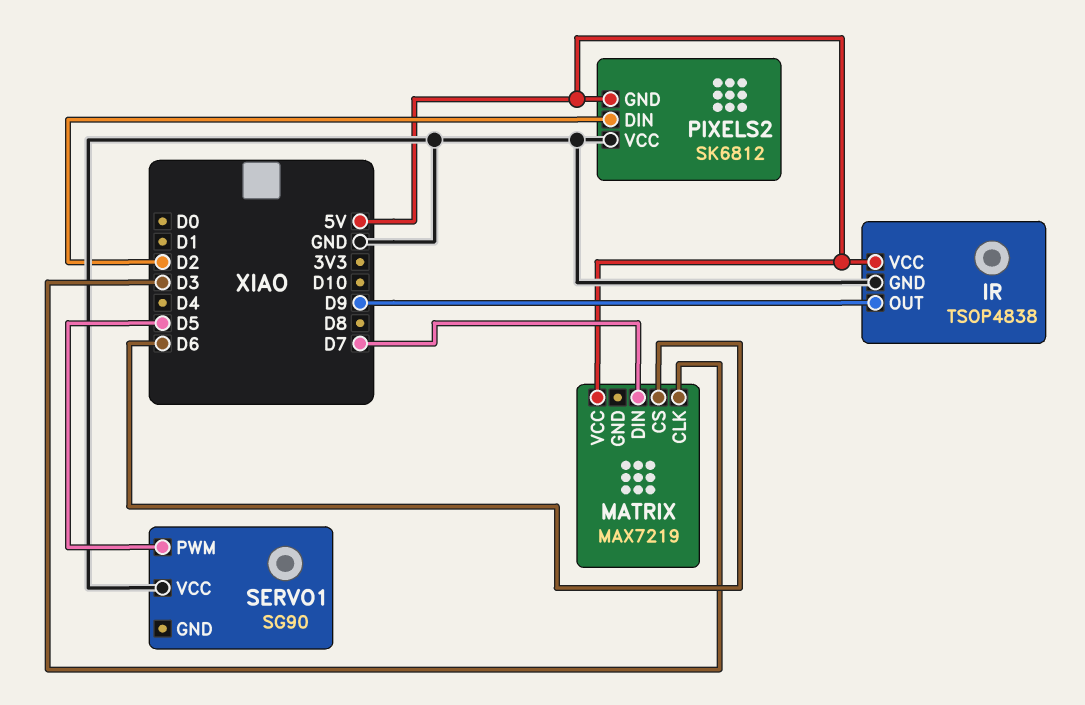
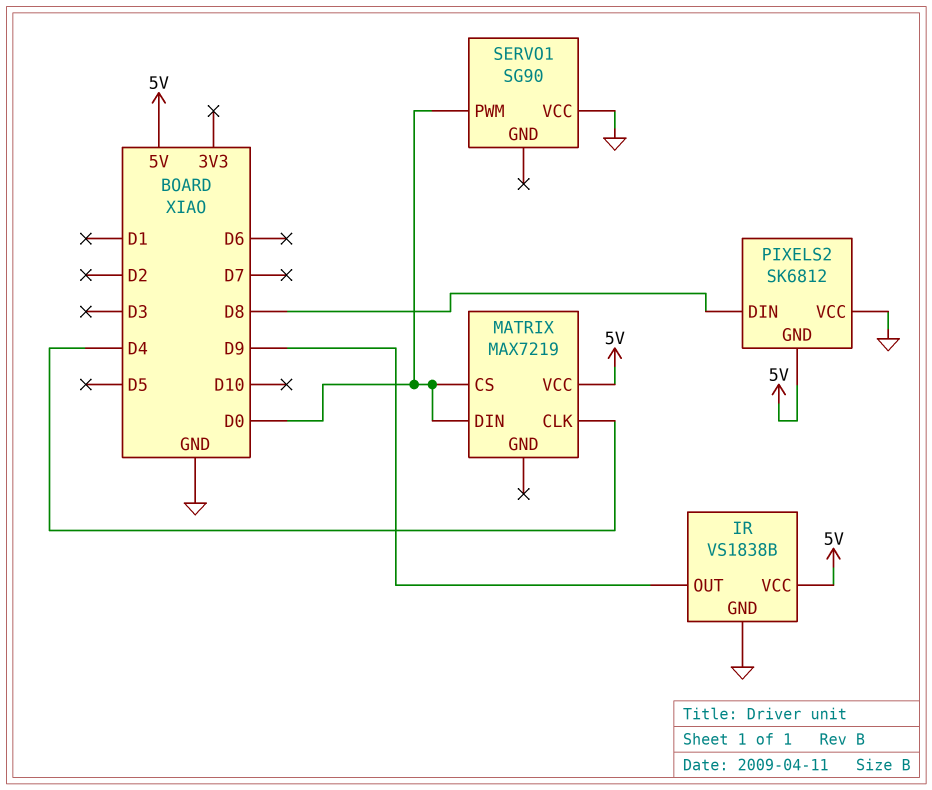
IR: TSOP4838 -> VS1838B
MATRIX pin CLK: D3 -> D4
MATRIX pin CS: D6 -> D0
MATRIX pin DIN: D7 -> D0
PIXELS2 pin DIN: D2 -> D8
SERVO1 pin PWM: D5 -> D0

